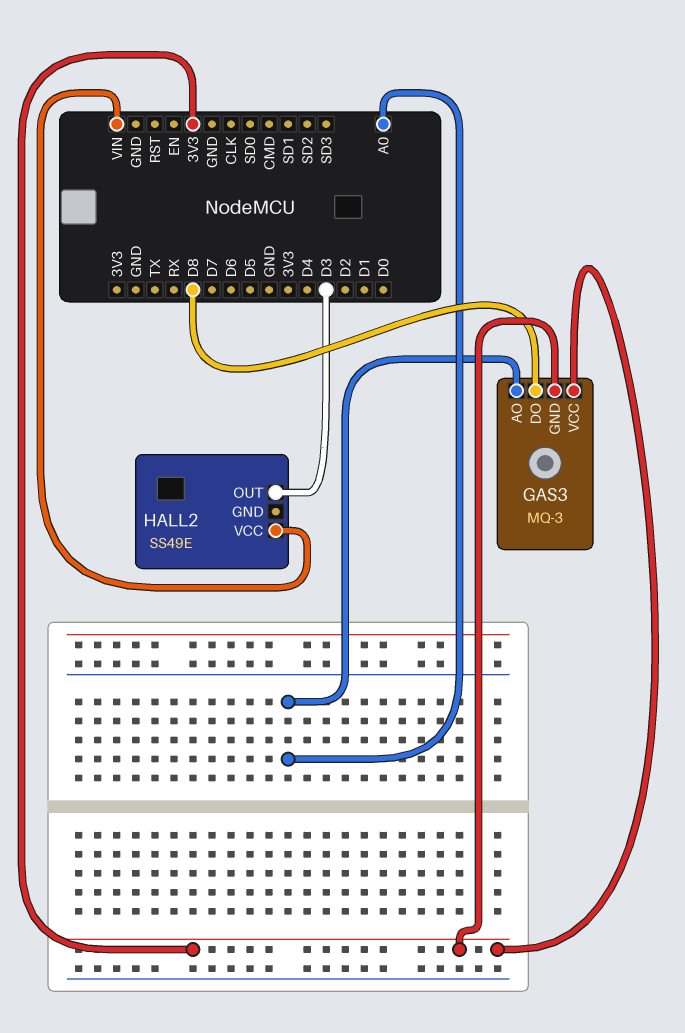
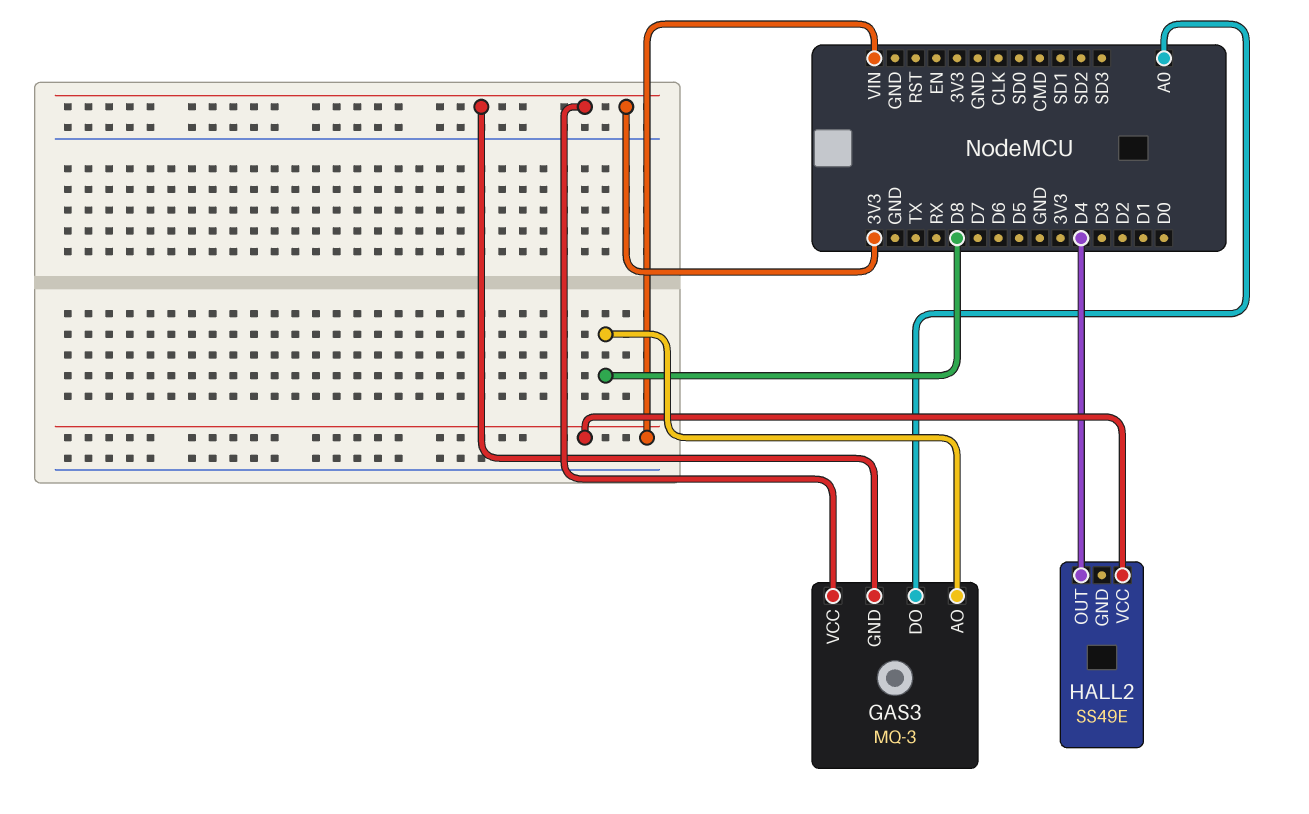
GAS3 pin AO: A0 -> D8
GAS3 pin DO: D8 -> A0
HALL2 pin OUT: D3 -> D4

